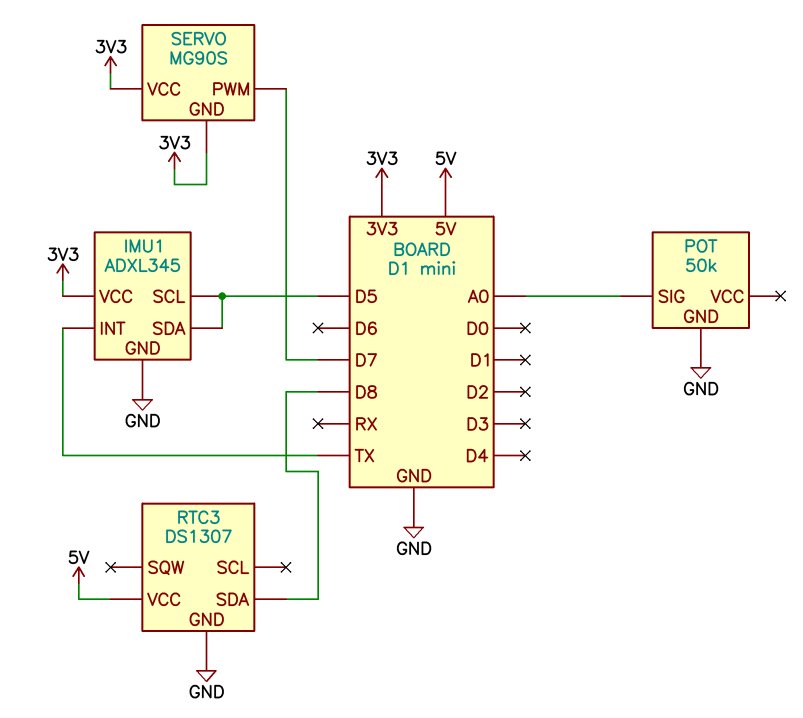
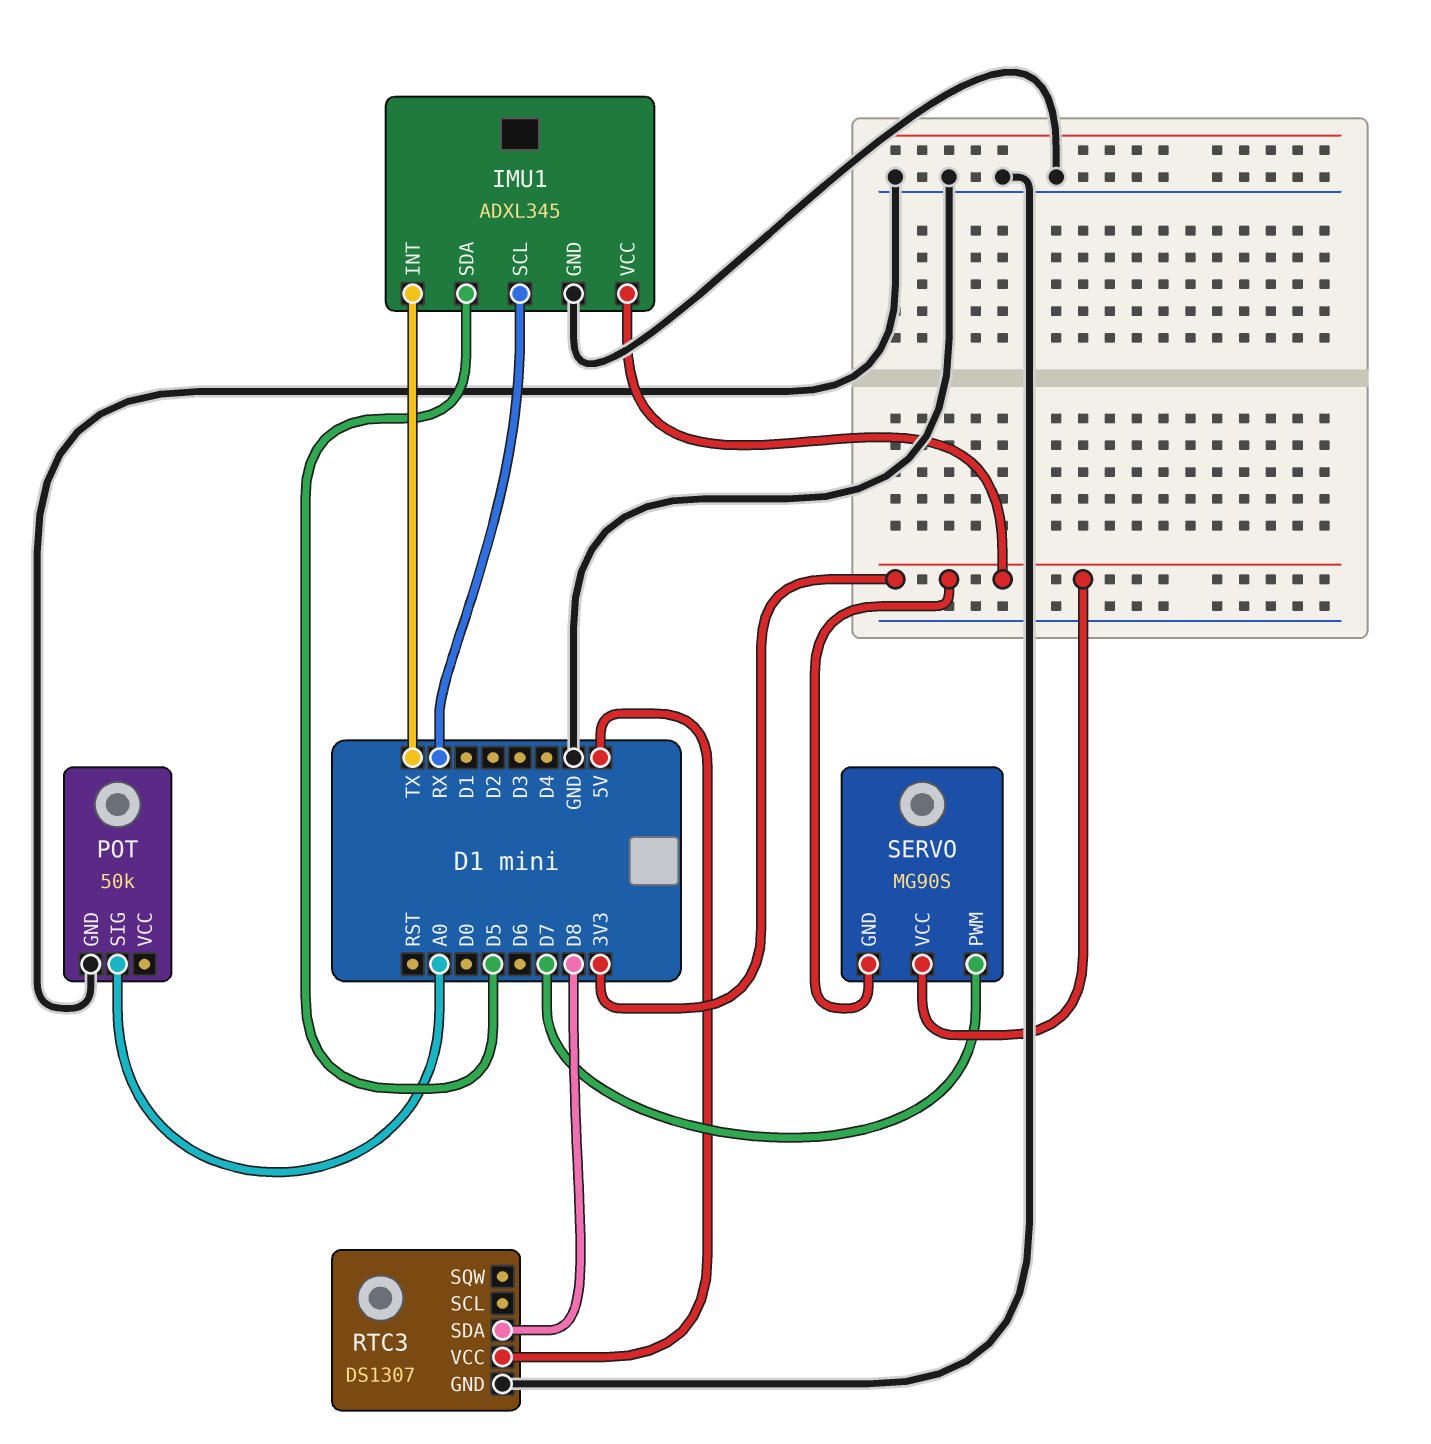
IMU1 pin SCL: D5 -> RX

